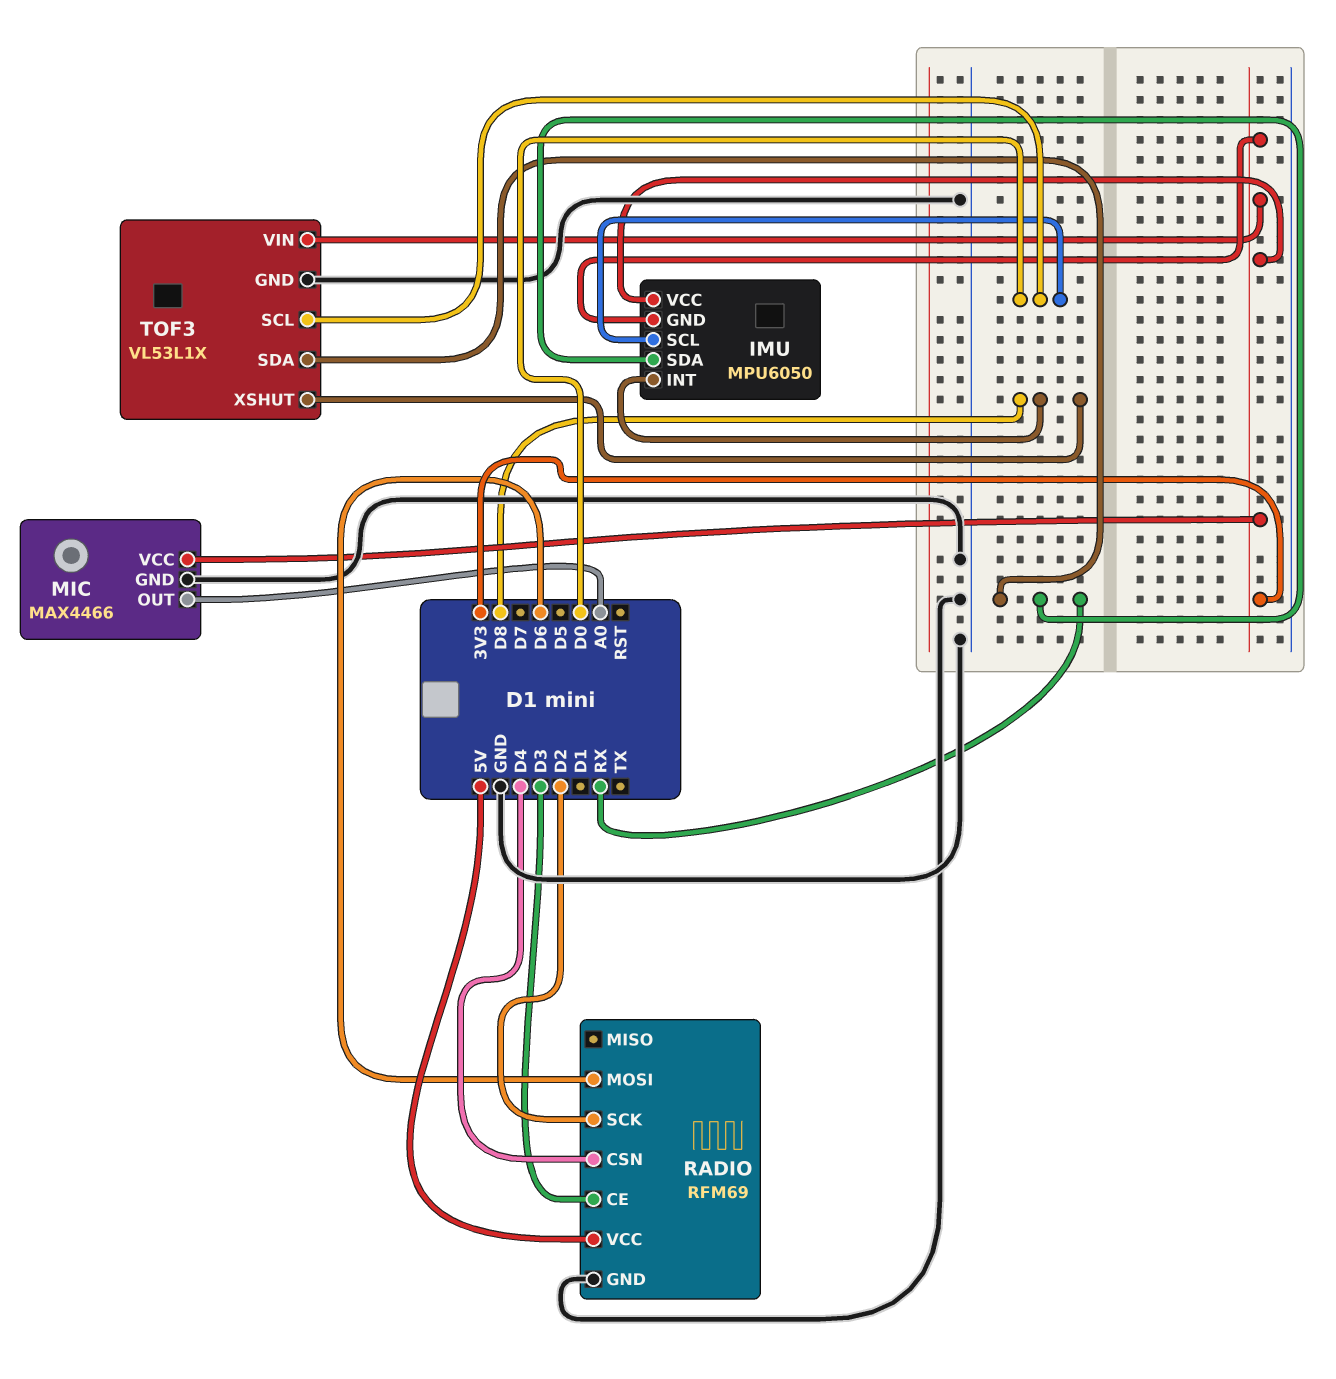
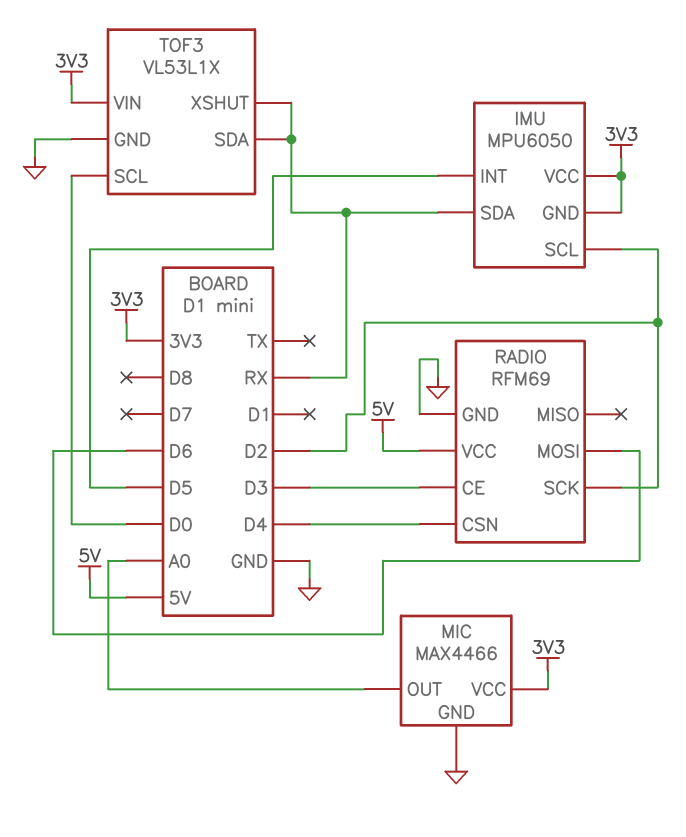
IMU pin INT: D8 -> D5
IMU pin SCL: D0 -> D2
TOF3 pin XSHUT: D8 -> RX

